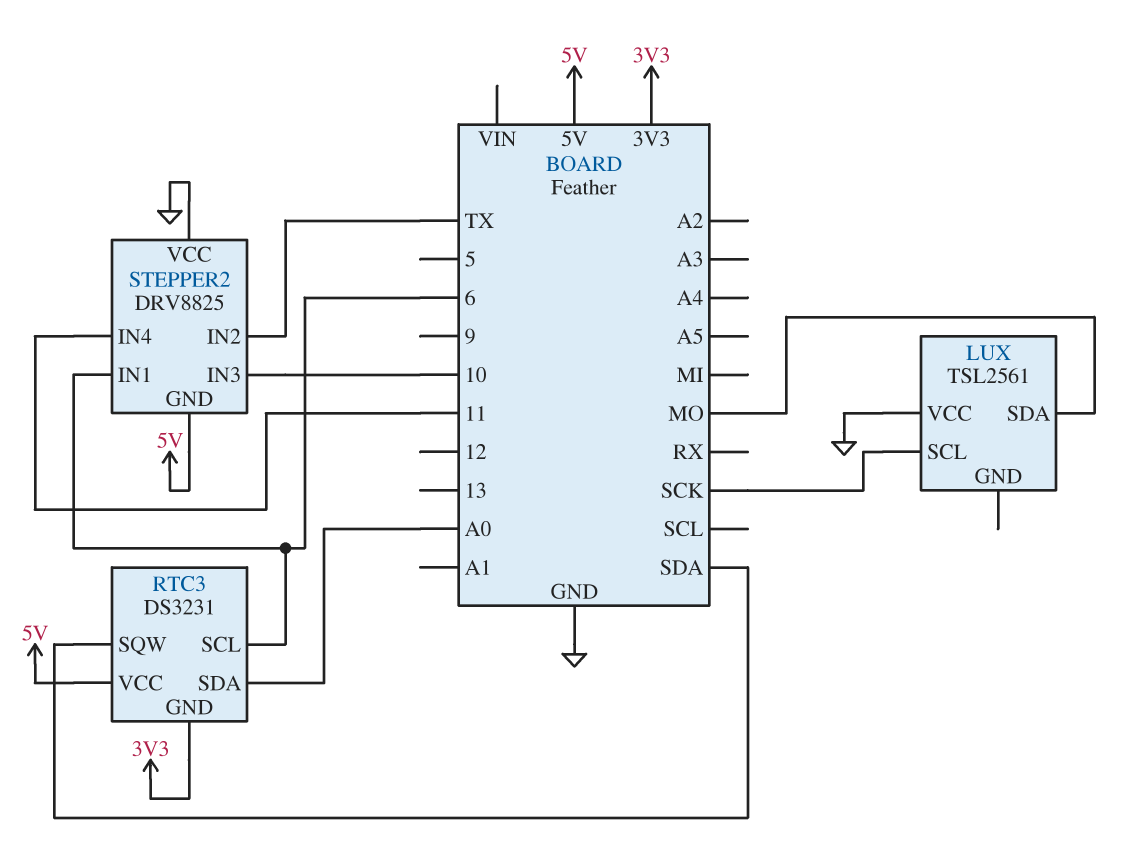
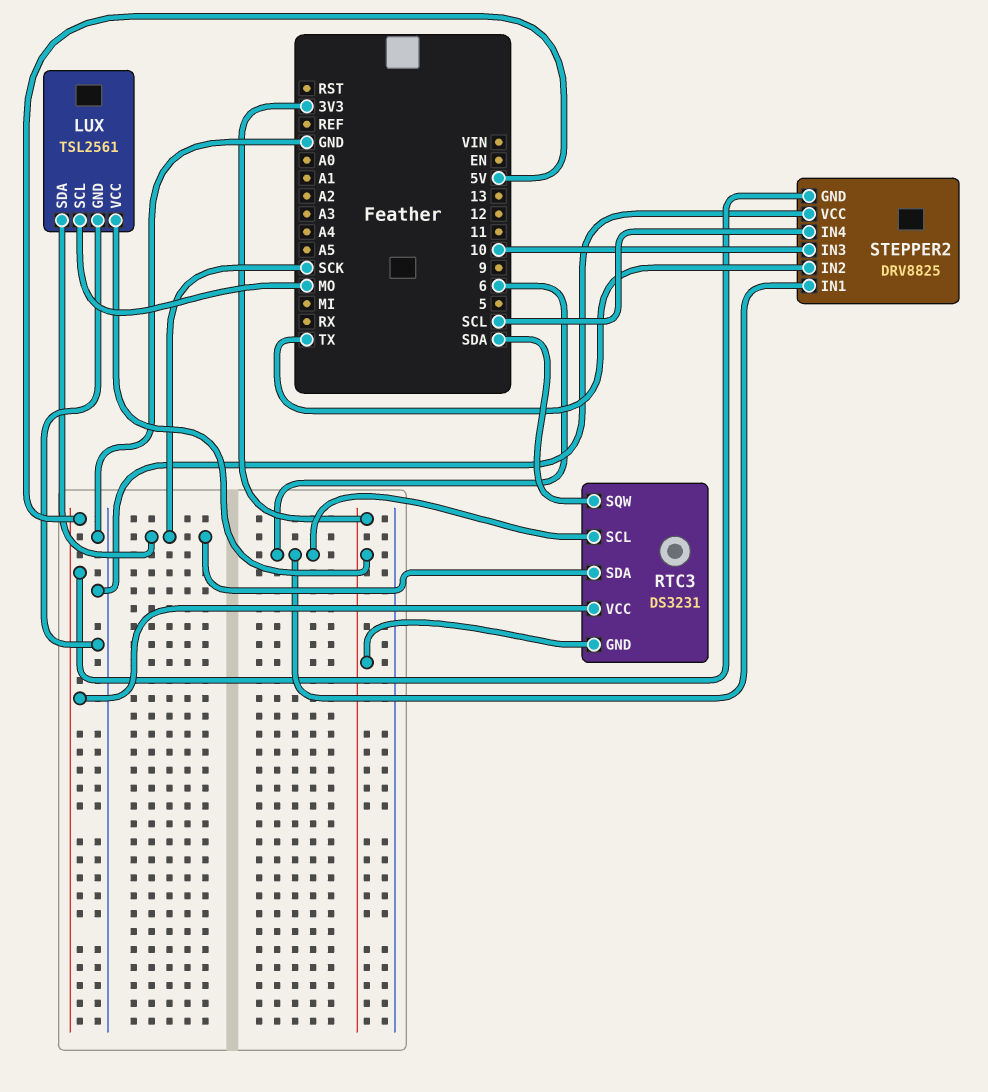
LUX pin GND: none -> GND
LUX pin SCL: SCK -> MO
LUX pin SDA: MO -> SCK
LUX pin VCC: GND -> 3V3
RTC3 pin SDA: A0 -> SCK
STEPPER2 pin IN4: 11 -> SCL

